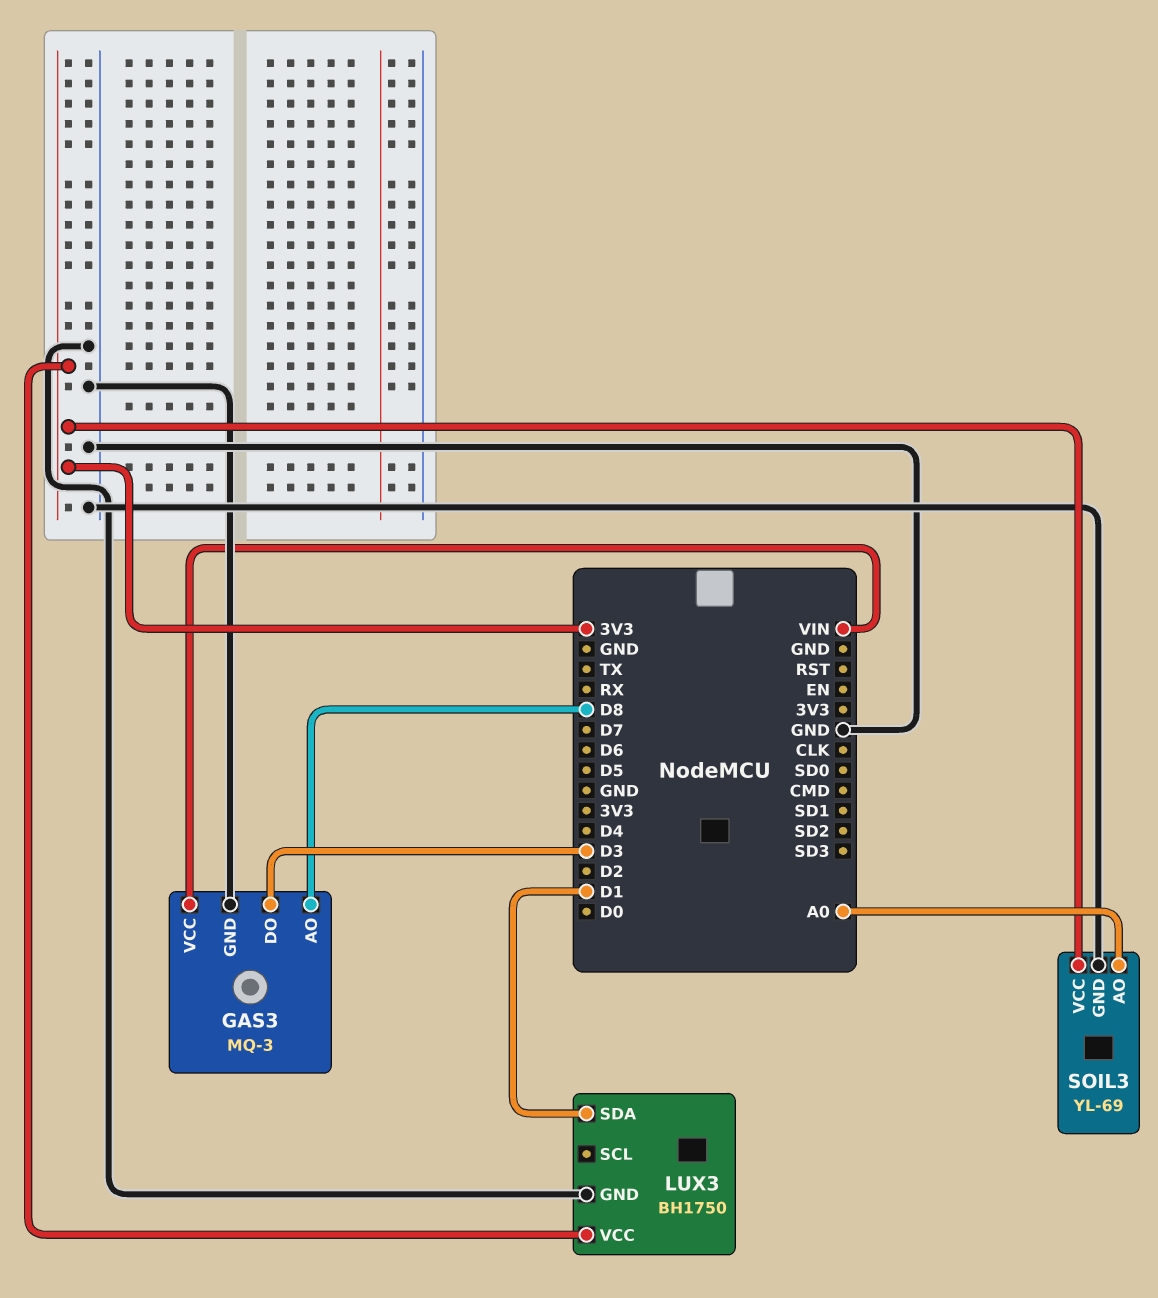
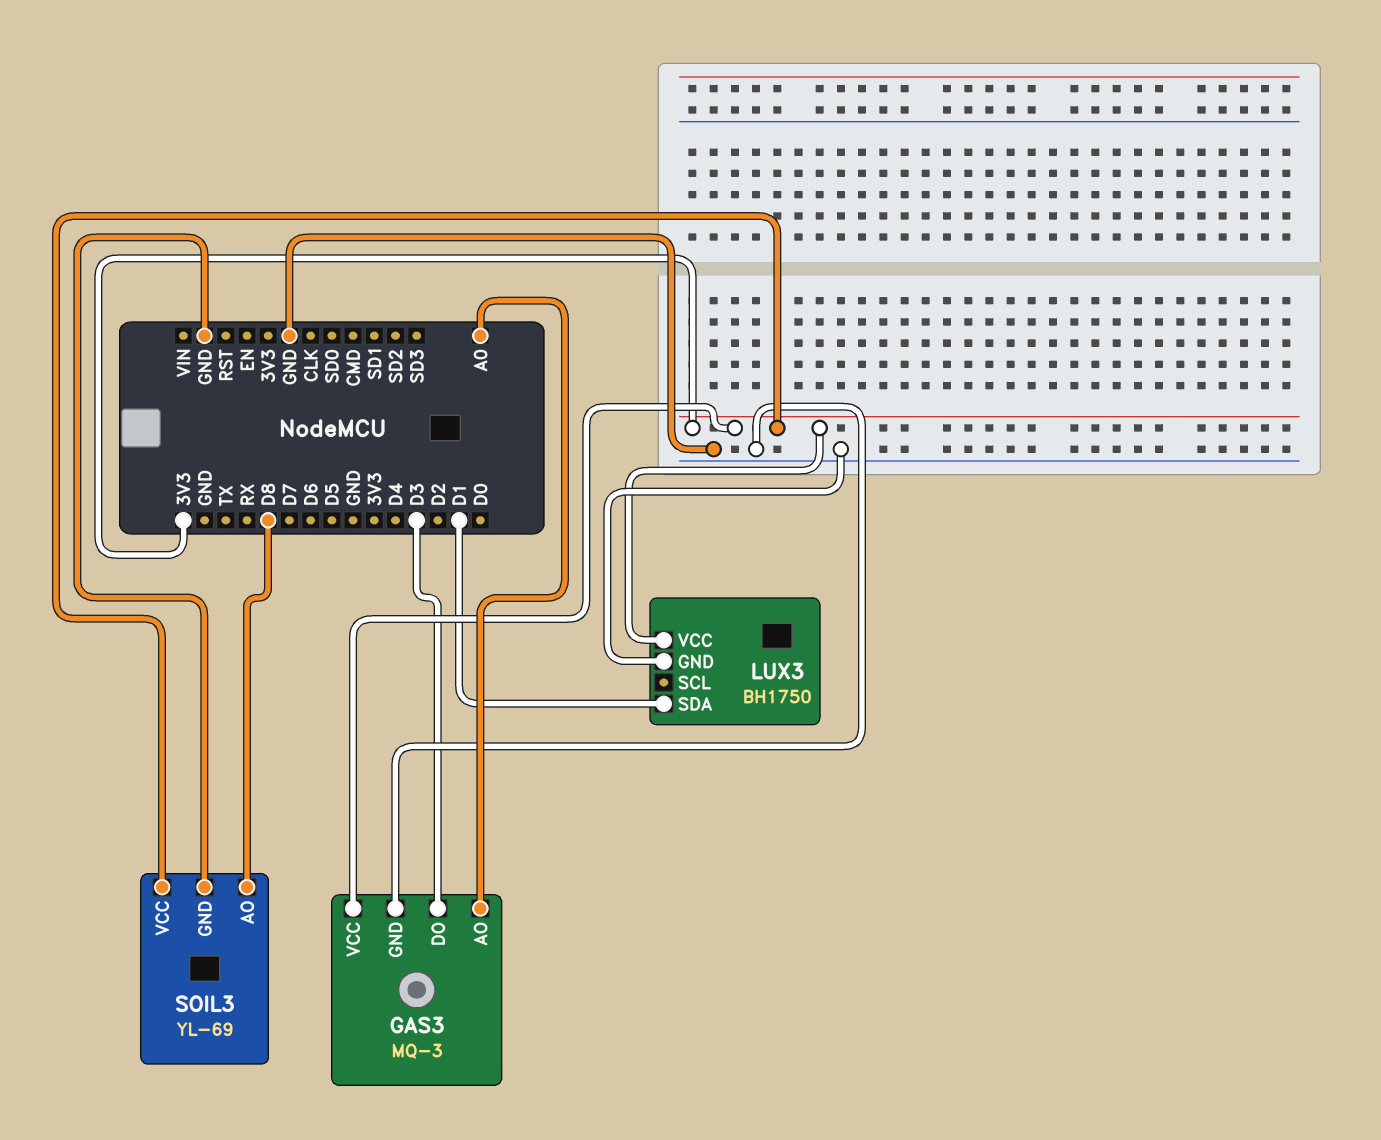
GAS3 pin AO: D8 -> A0
GAS3 pin VCC: VIN -> 3V3
SOIL3 pin AO: A0 -> D8

